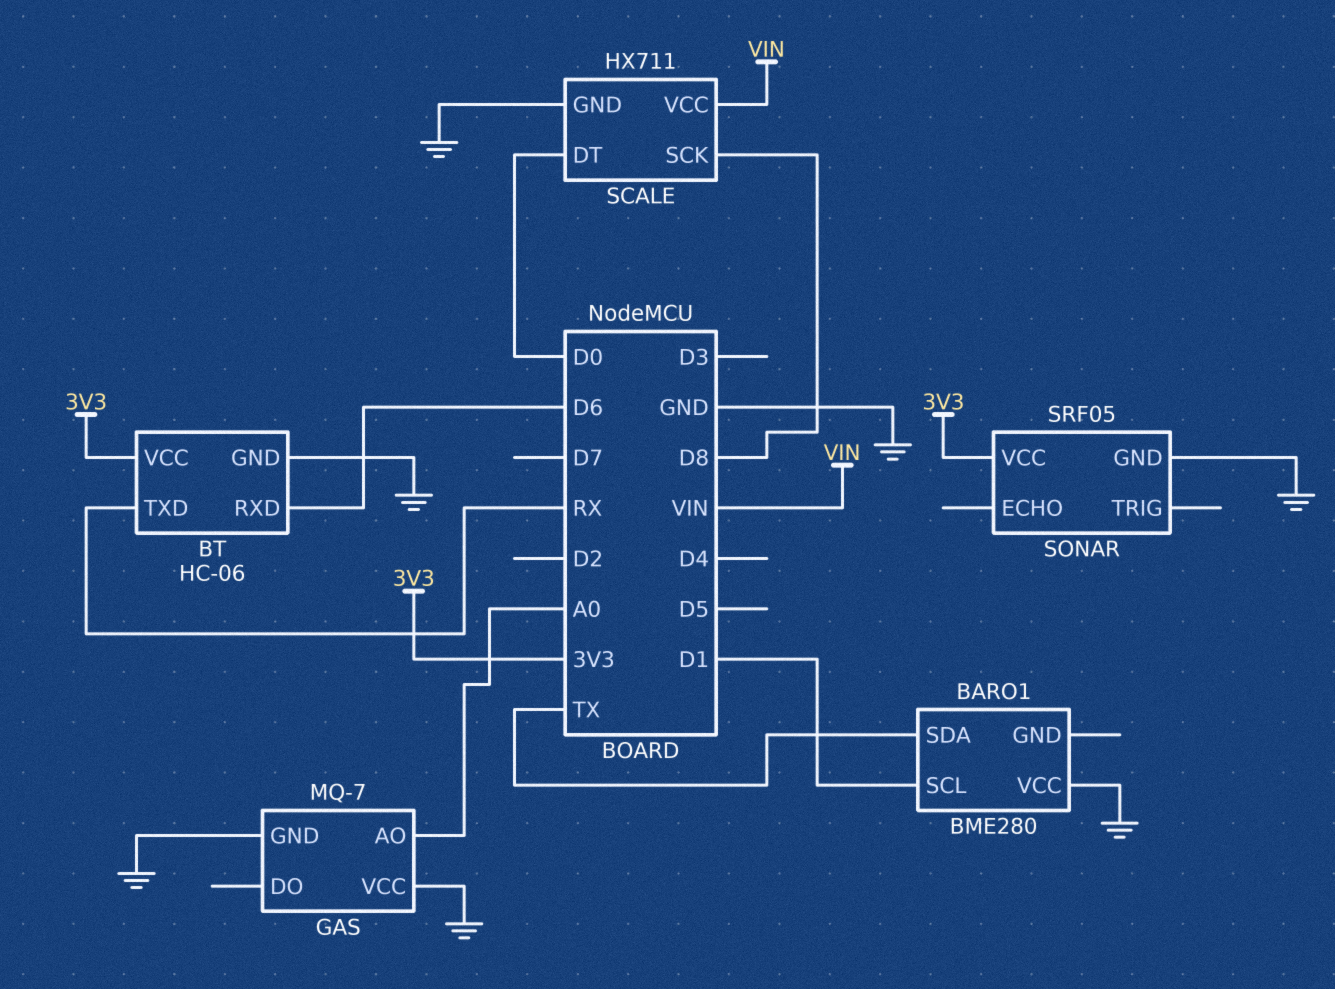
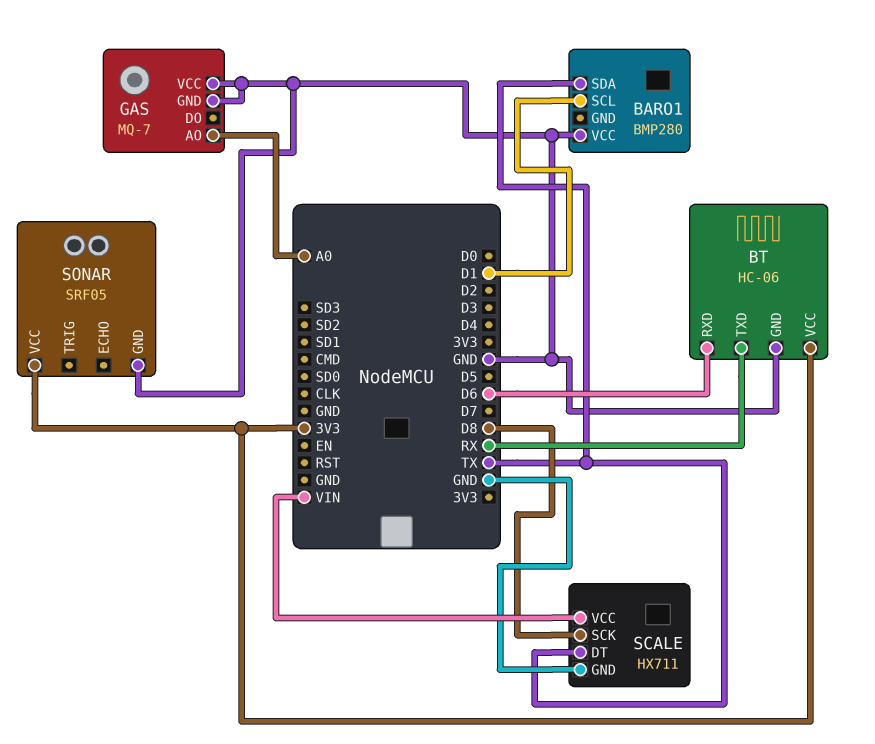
BARO1: BME280 -> BMP280
SCALE pin DT: D0 -> TX

